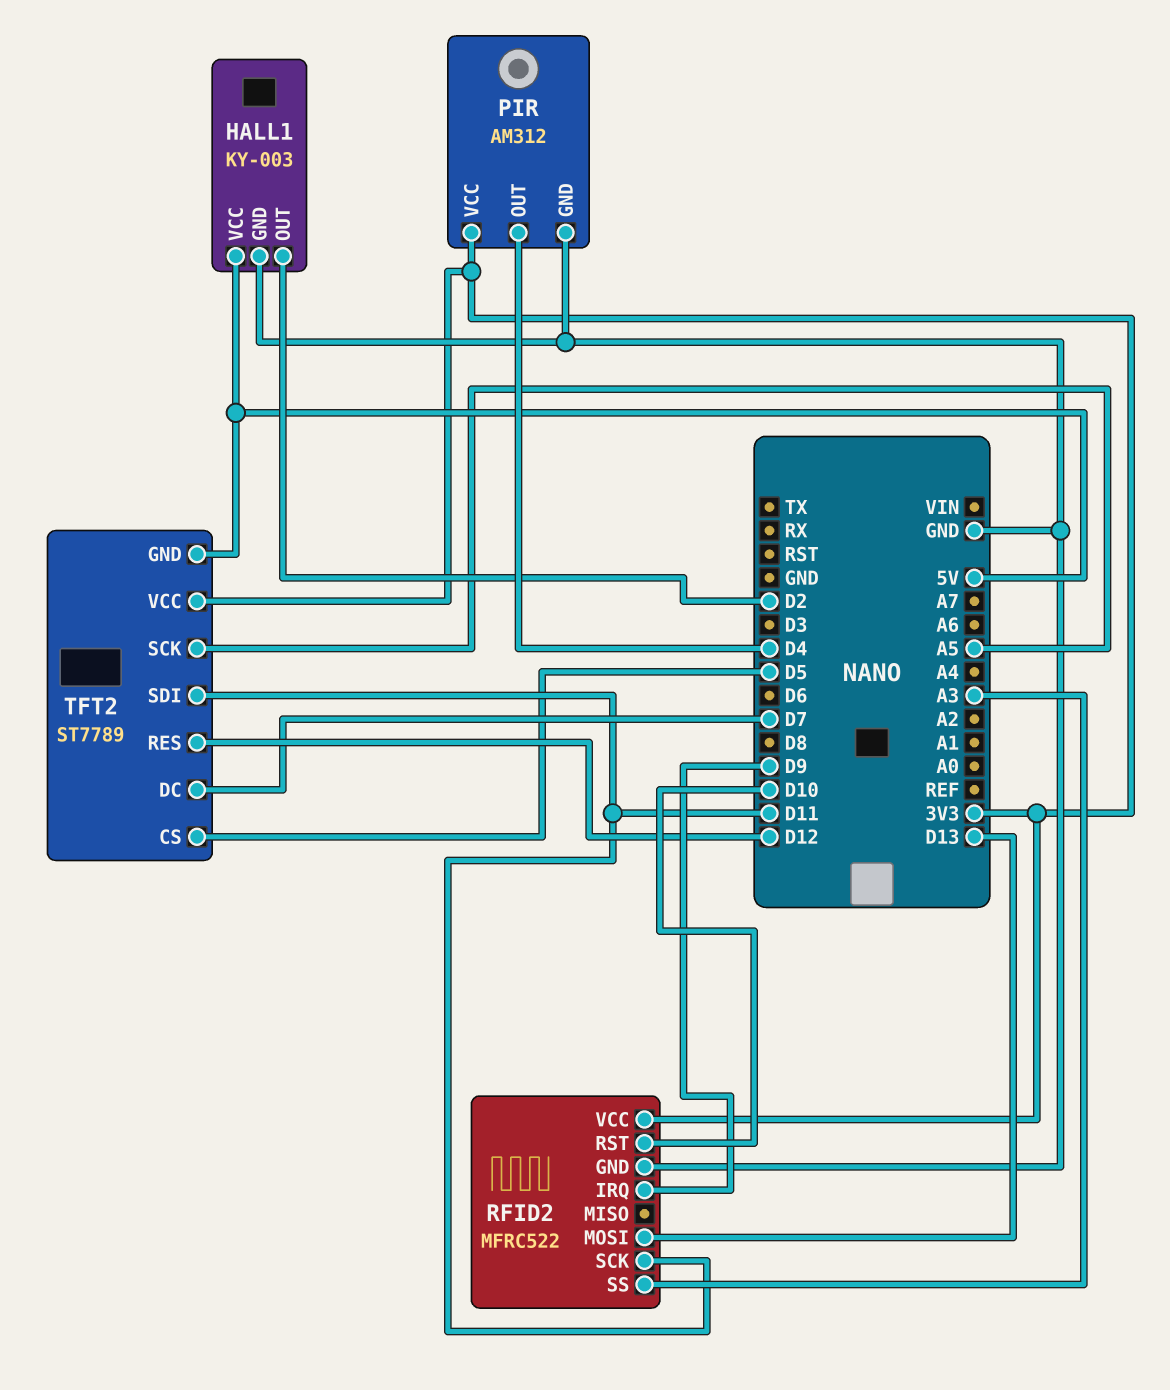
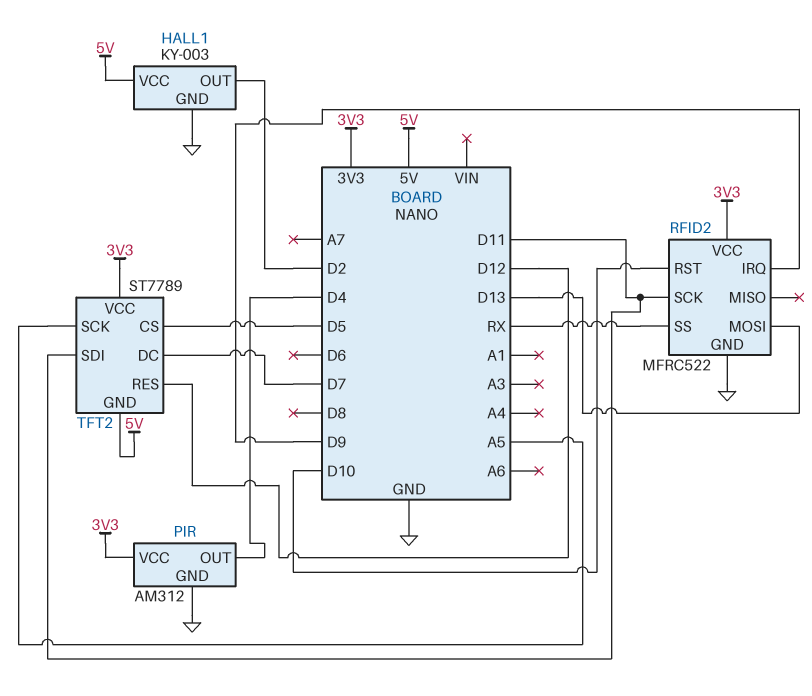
RFID2 pin SS: A3 -> RX

